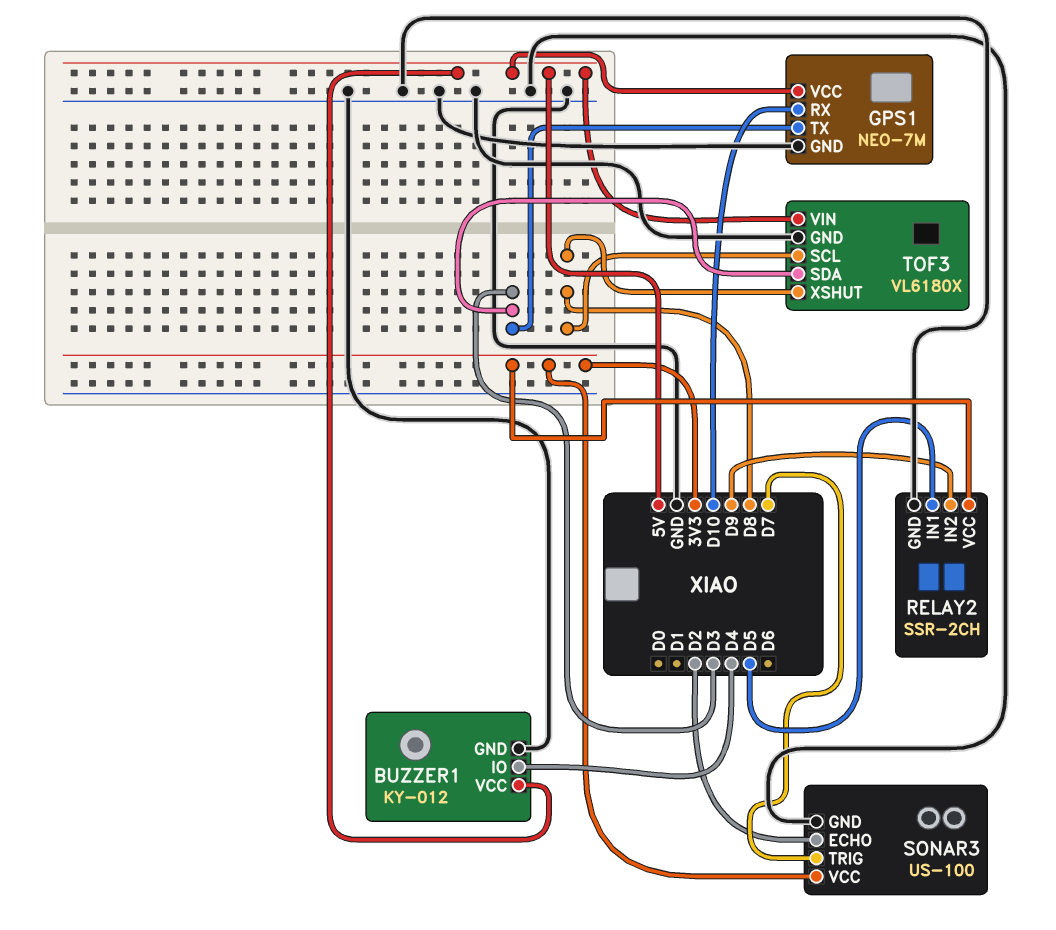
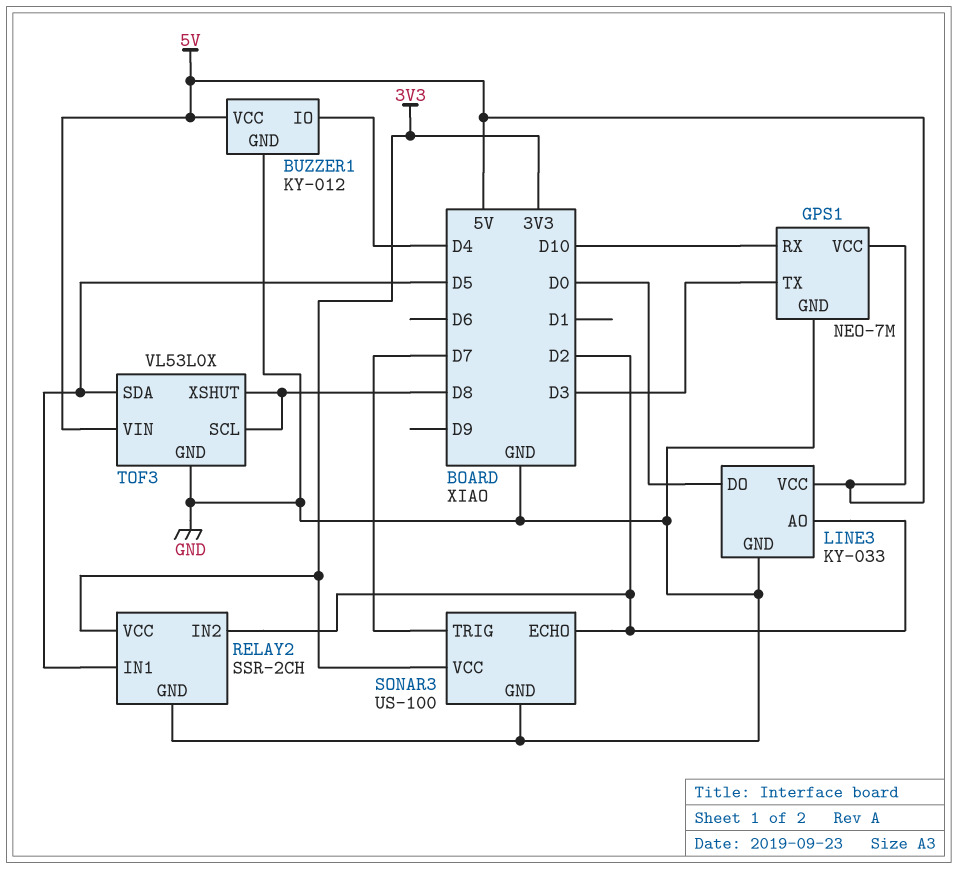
LINE3: none -> KY-033
LINE3 pin AO: none -> D2
LINE3 pin DO: none -> D0
LINE3 pin GND: none -> GND
LINE3 pin VCC: none -> 5V
RELAY2 pin IN2: D9 -> D2
TOF3: VL6180X -> VL53L0X
TOF3 pin SDA: D3 -> D5

